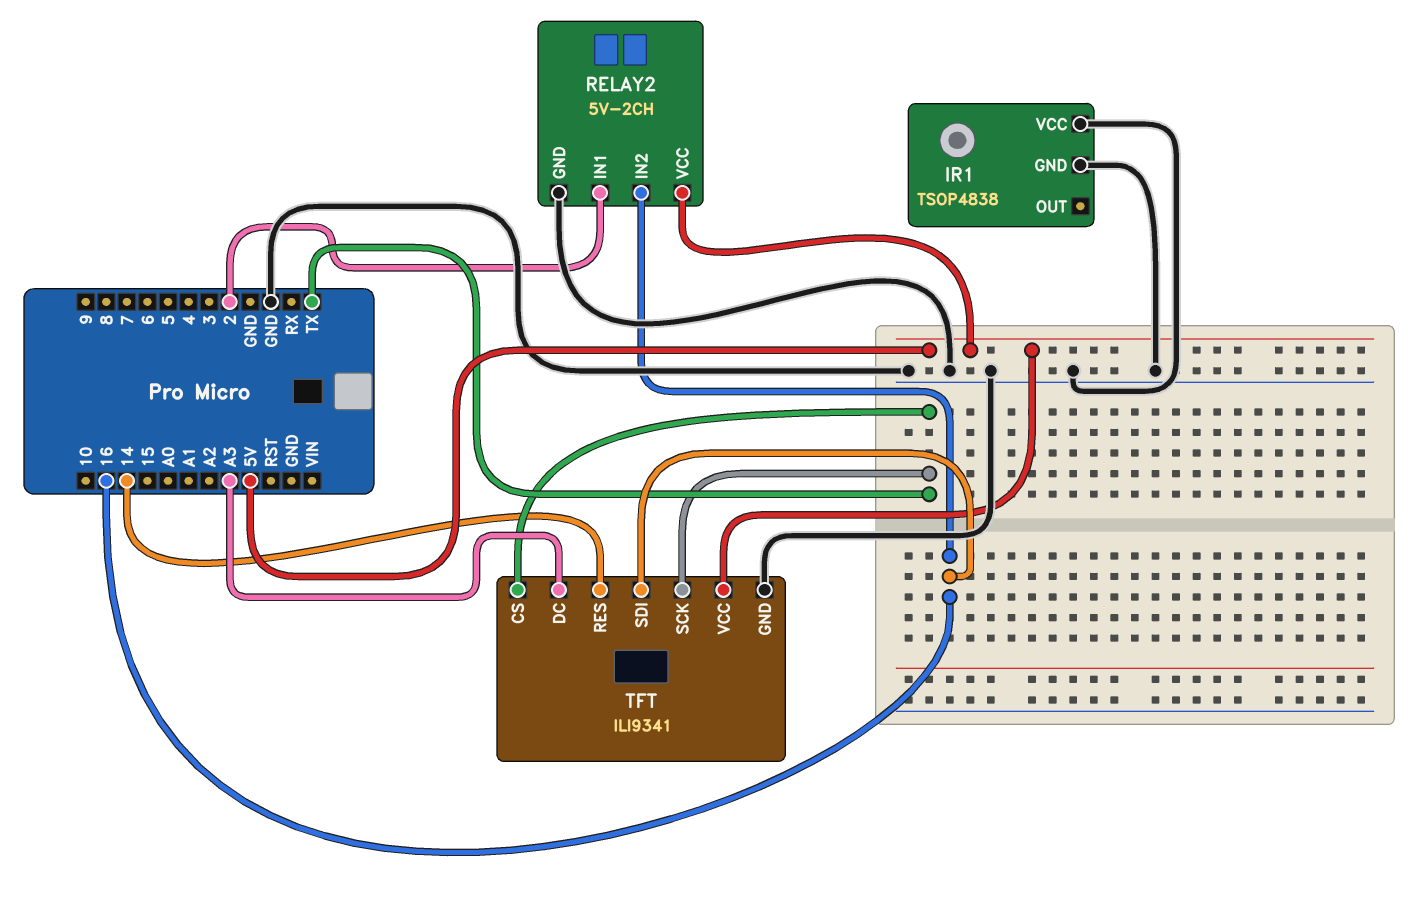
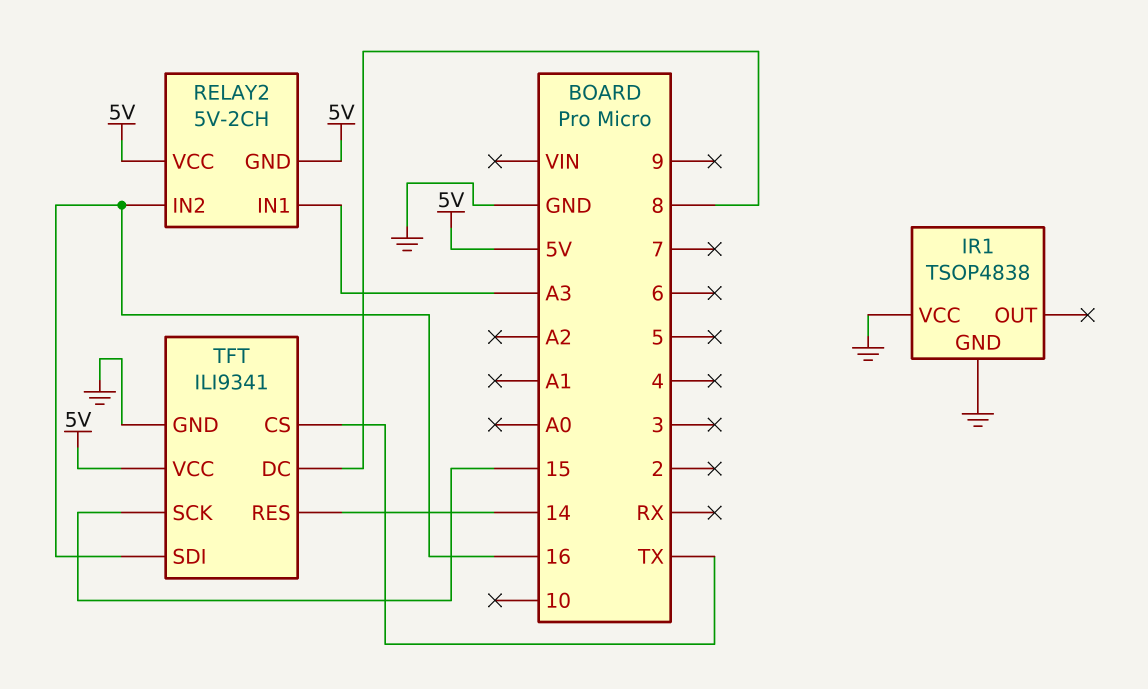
RELAY2 pin GND: GND -> 5V
RELAY2 pin IN1: 2 -> A3
TFT pin DC: A3 -> 8
TFT pin SCK: TX -> 15

